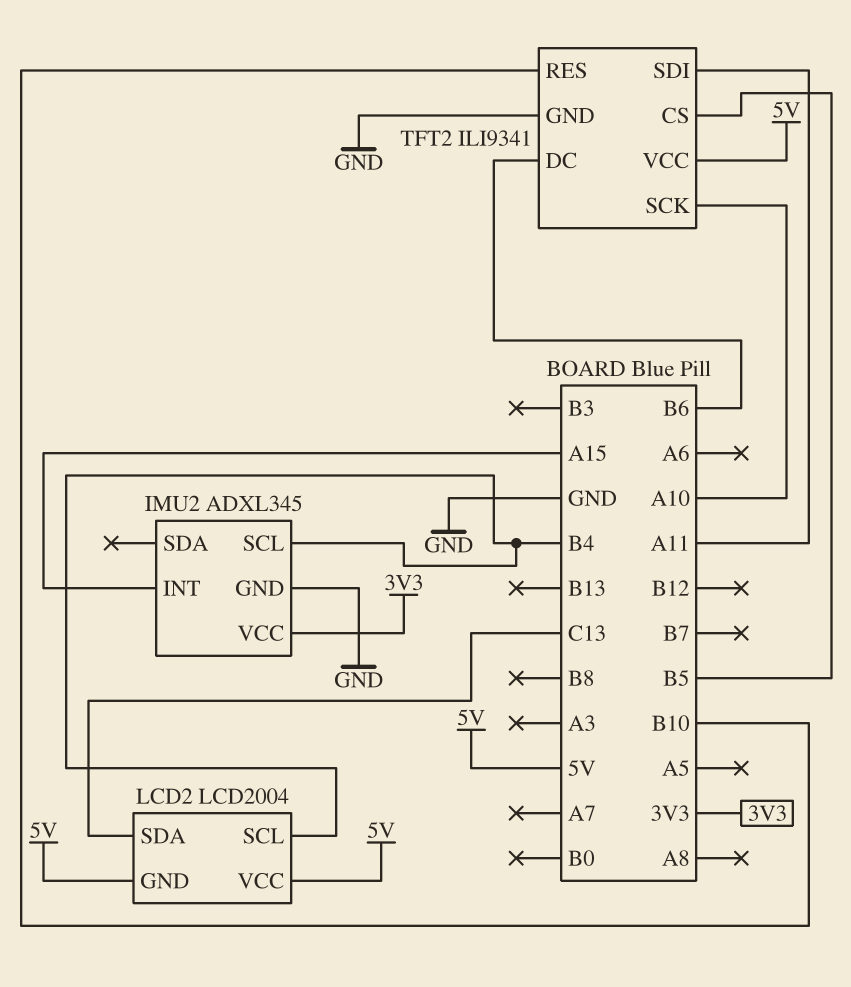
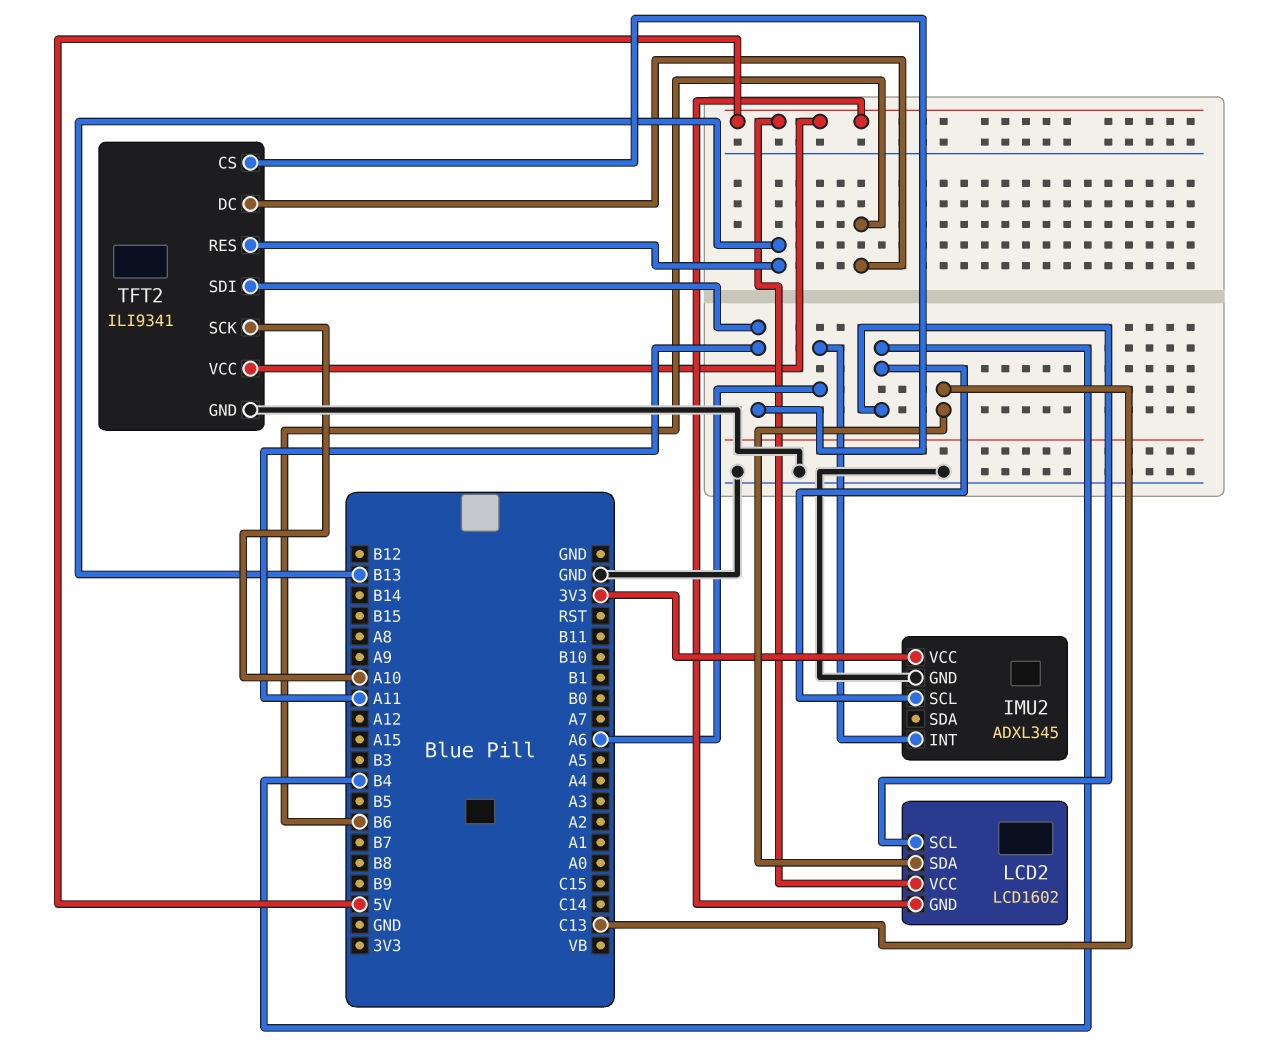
IMU2 pin INT: A15 -> A6
LCD2: LCD2004 -> LCD1602
TFT2 pin CS: B5 -> A11
TFT2 pin RES: B10 -> B13

